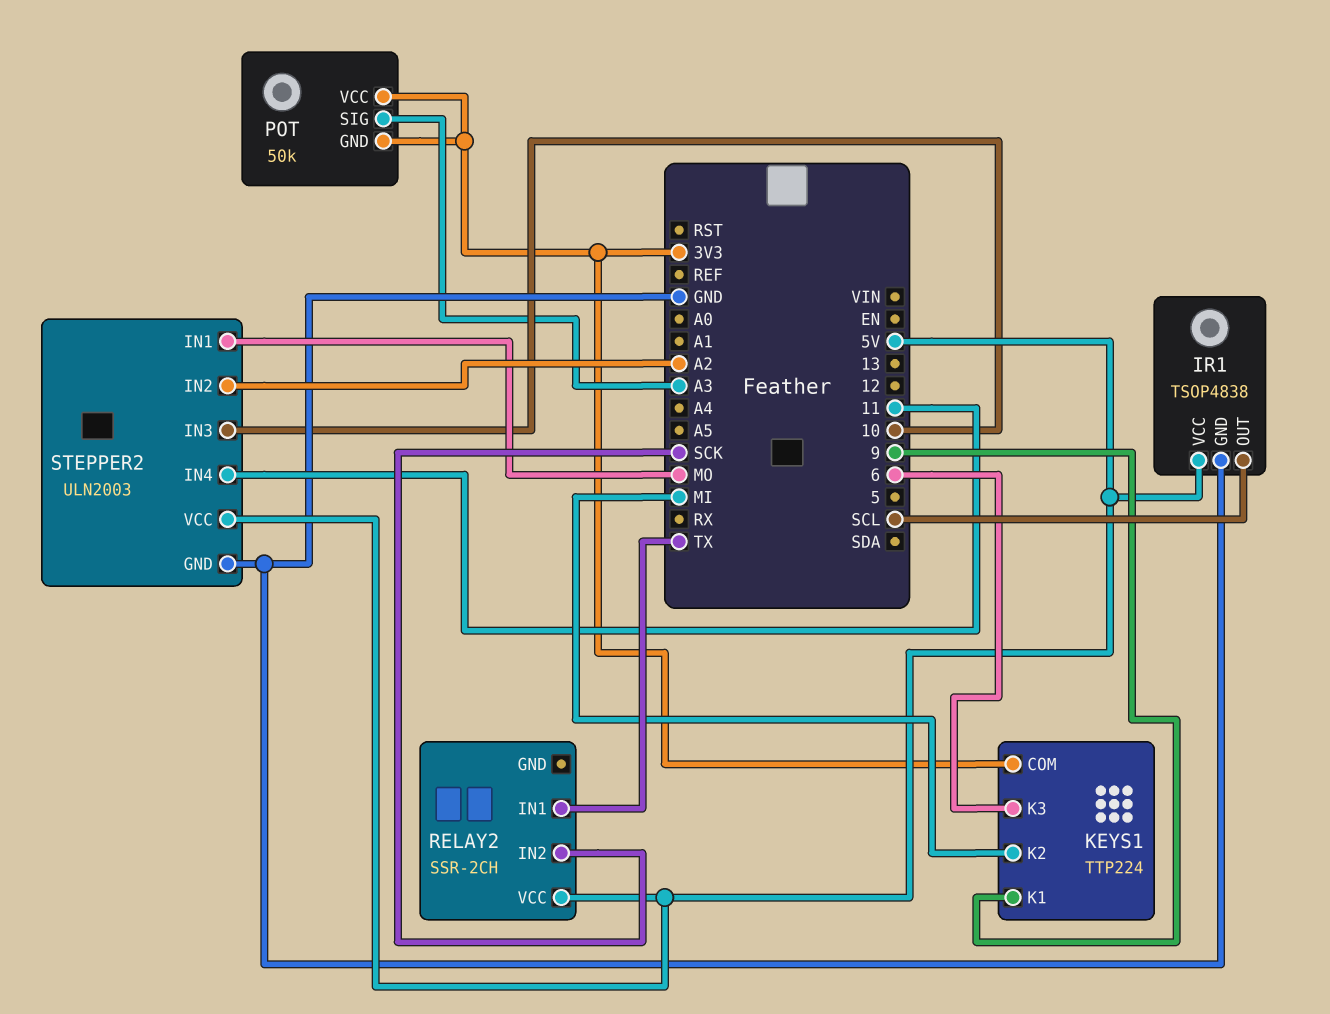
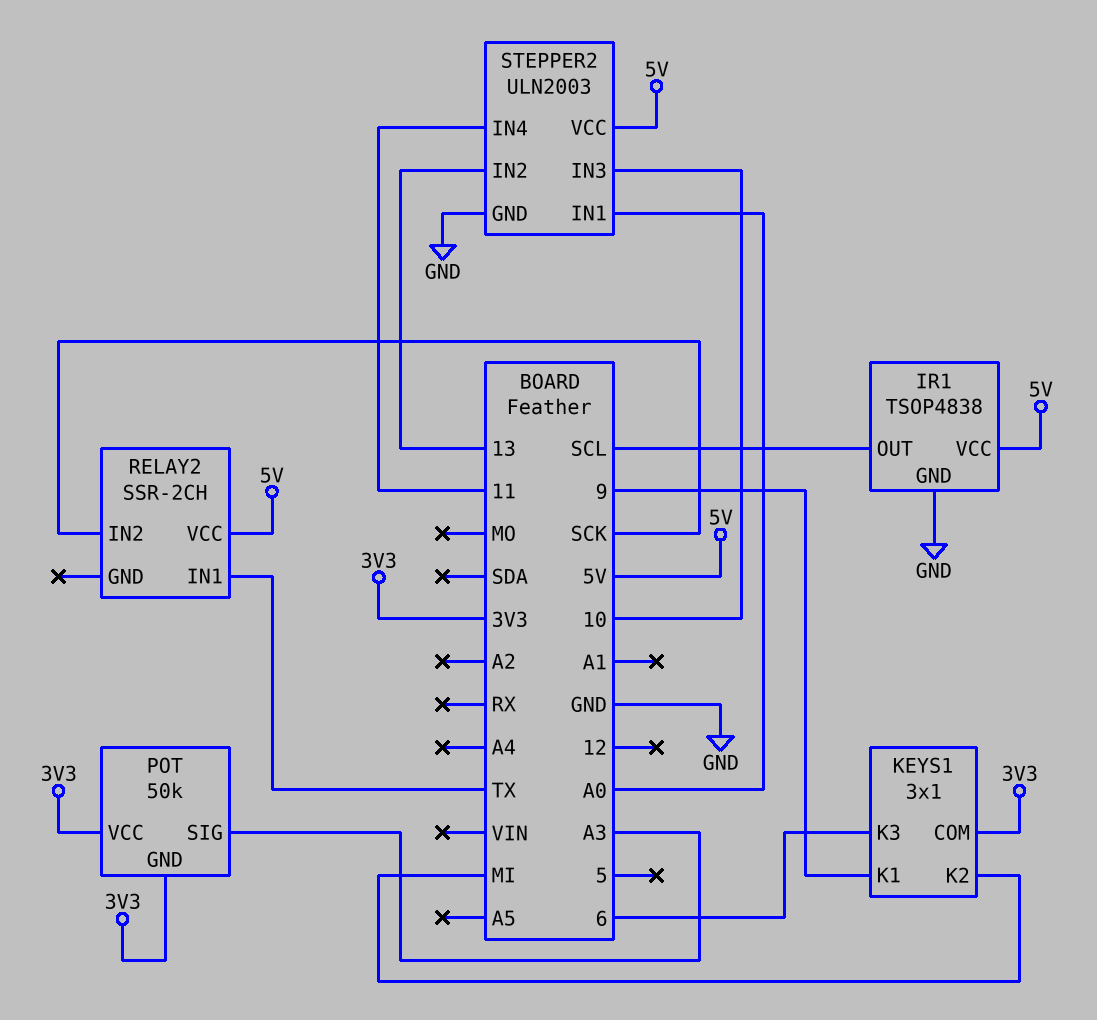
KEYS1: TTP224 -> 3x1
STEPPER2 pin IN1: MO -> A0
STEPPER2 pin IN2: A2 -> 13

